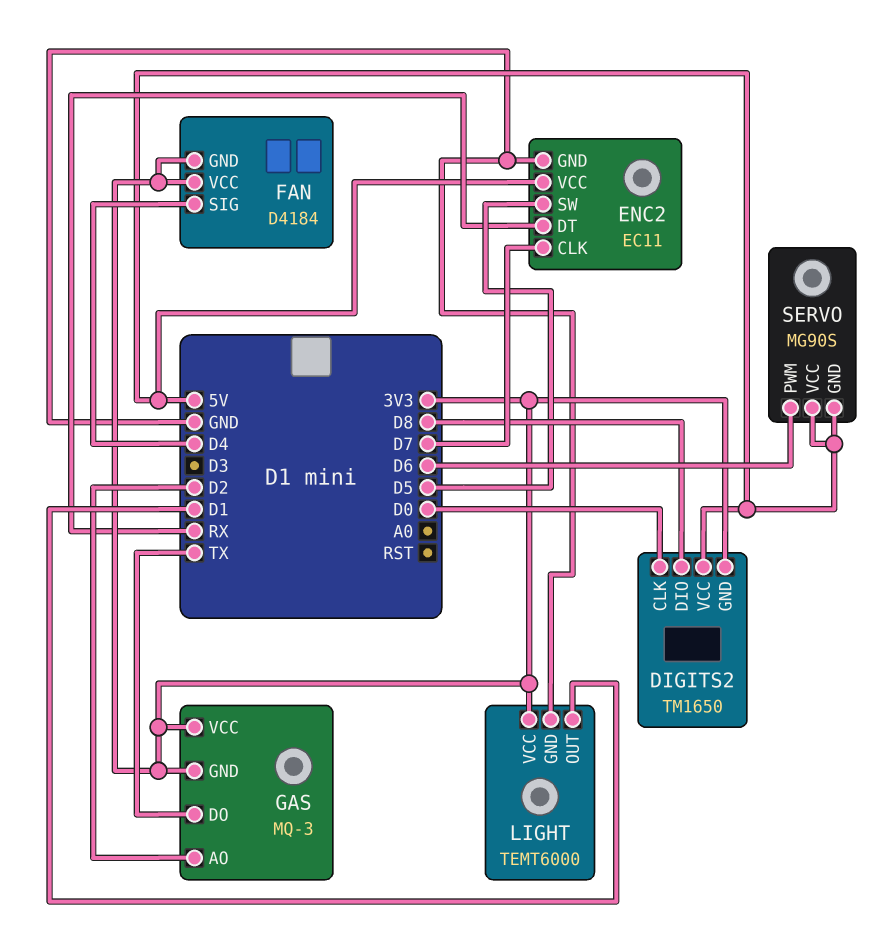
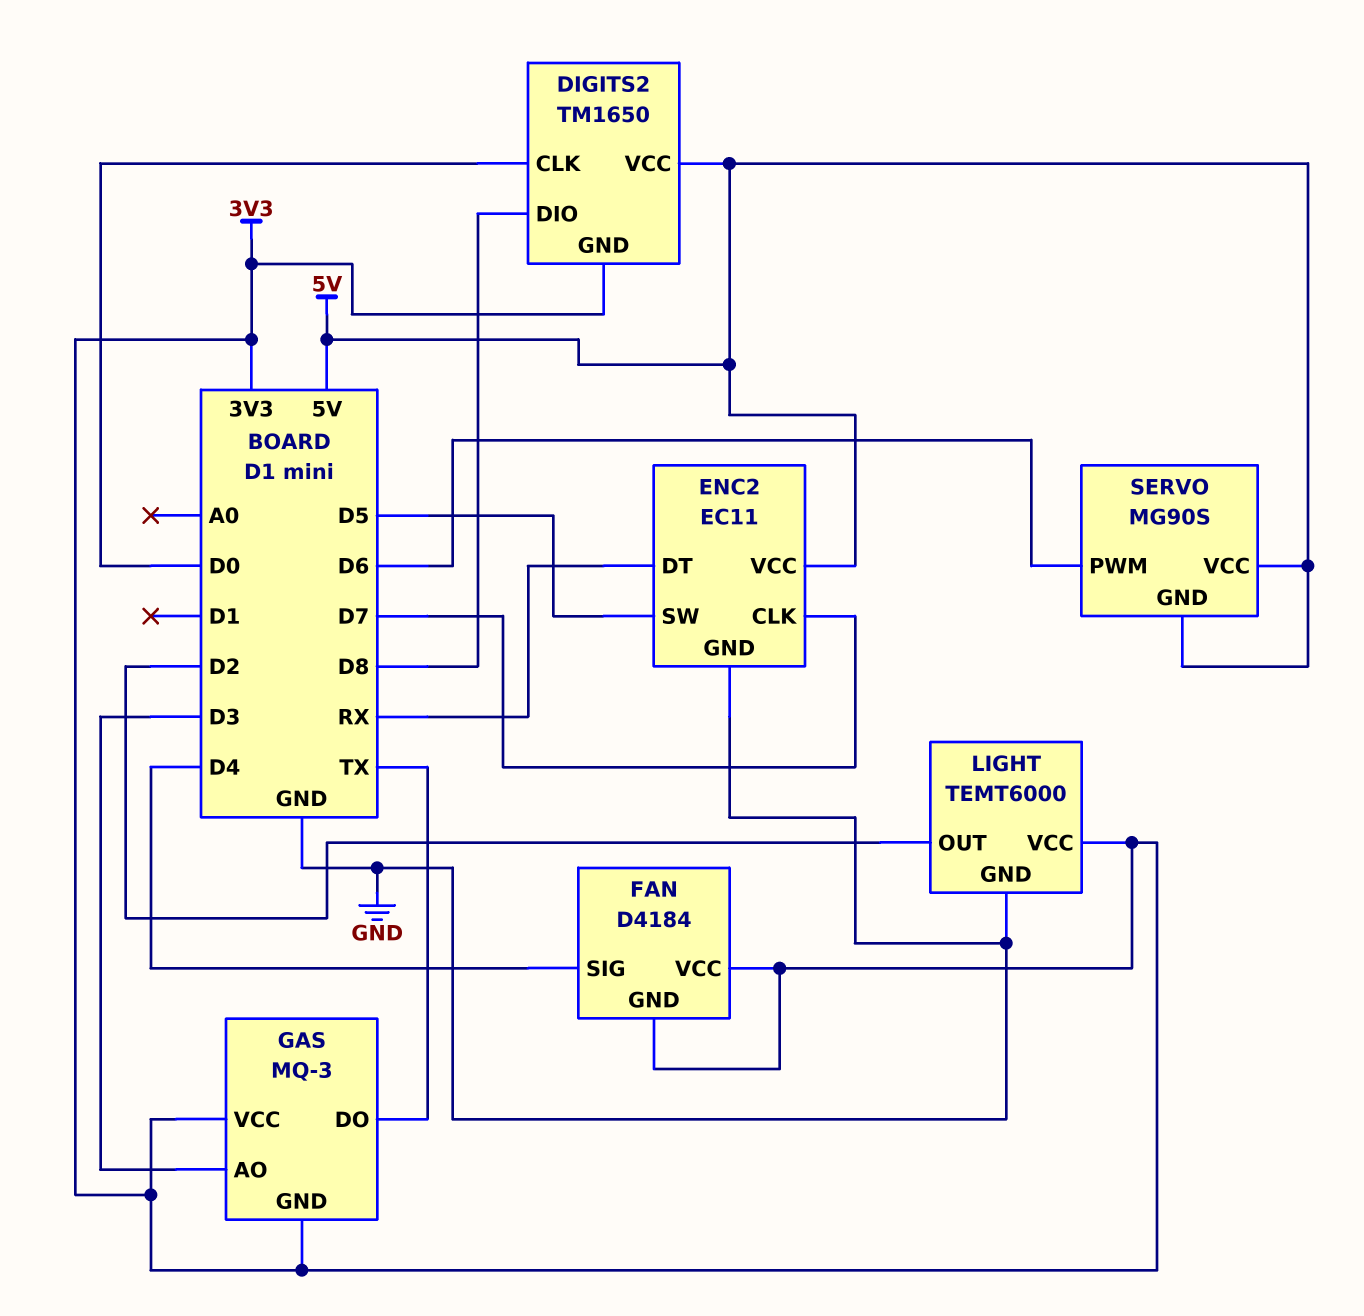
GAS pin AO: D2 -> D3
LIGHT pin OUT: D1 -> D2

